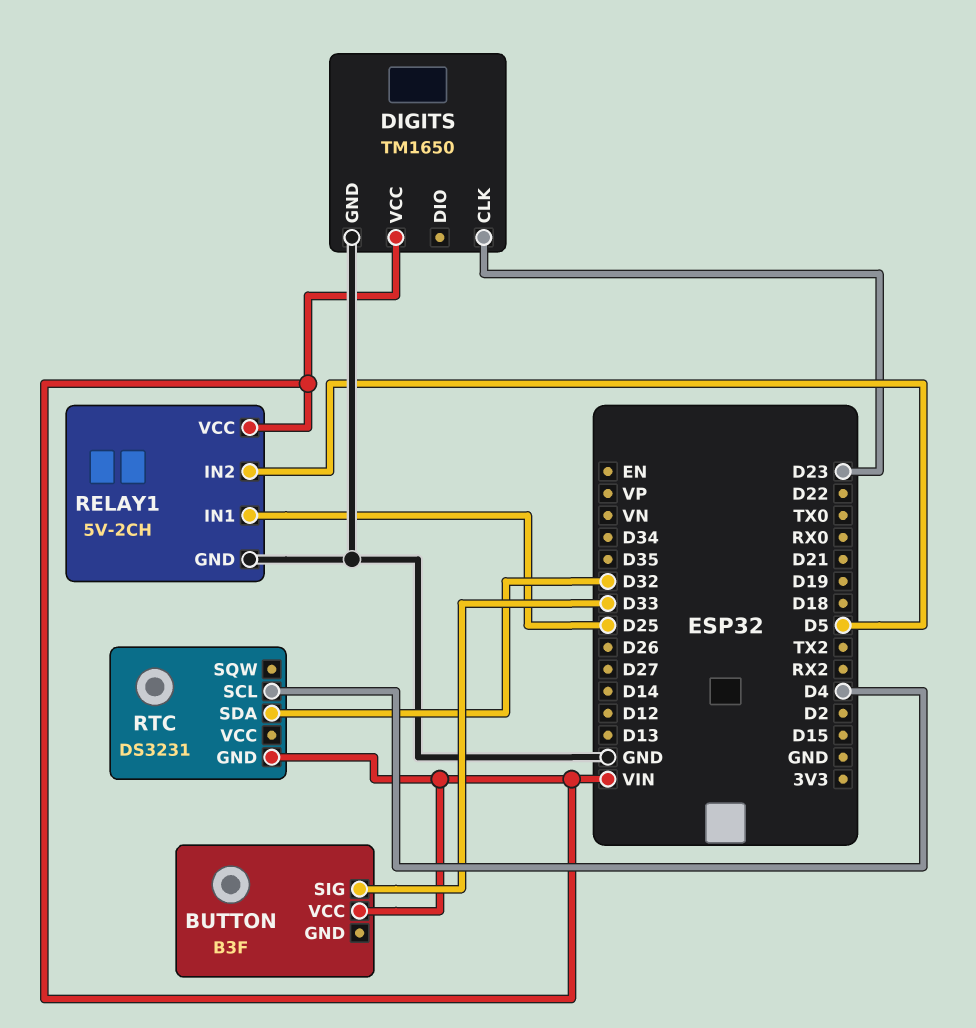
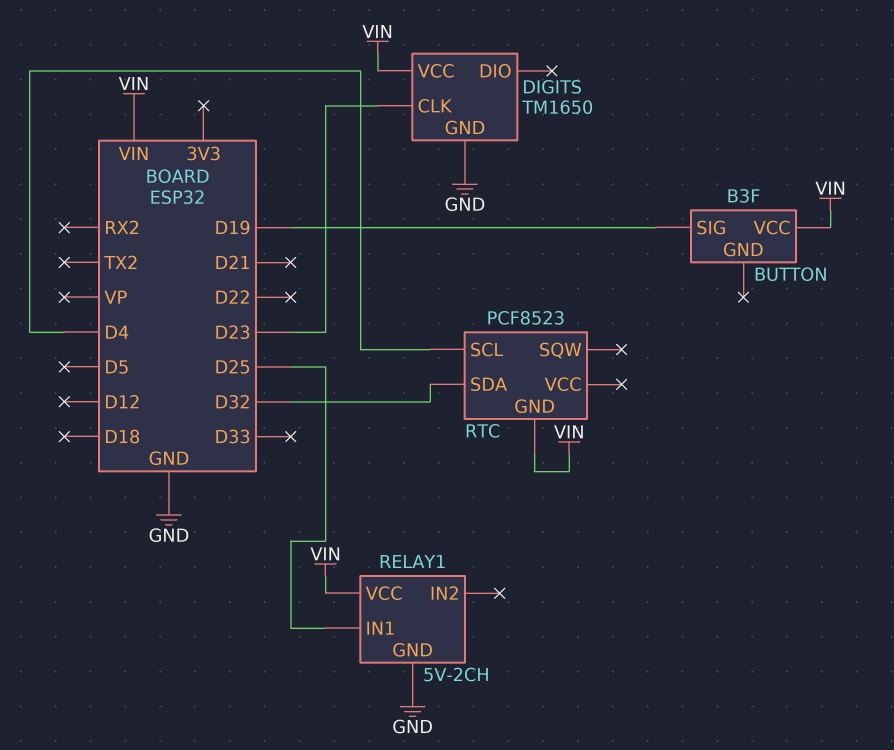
BUTTON pin SIG: D33 -> D19
RELAY1 pin IN2: D5 -> none
RTC: DS3231 -> PCF8523

